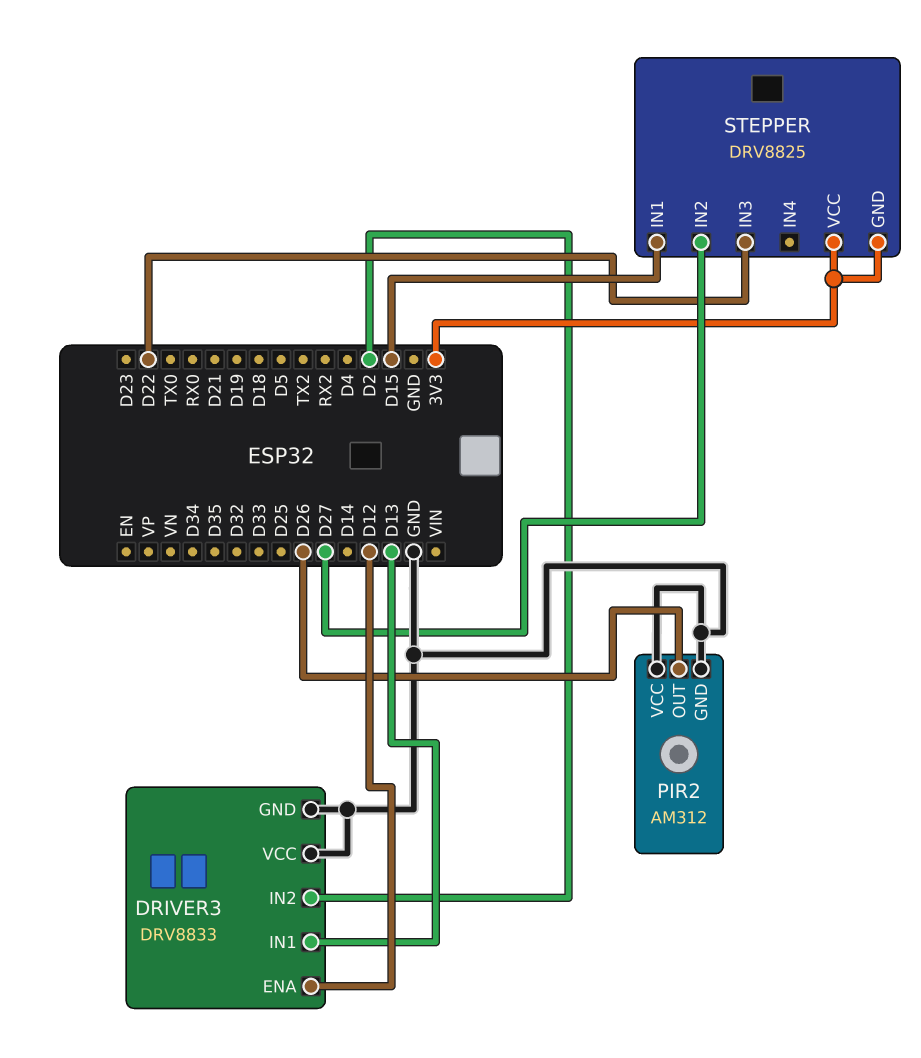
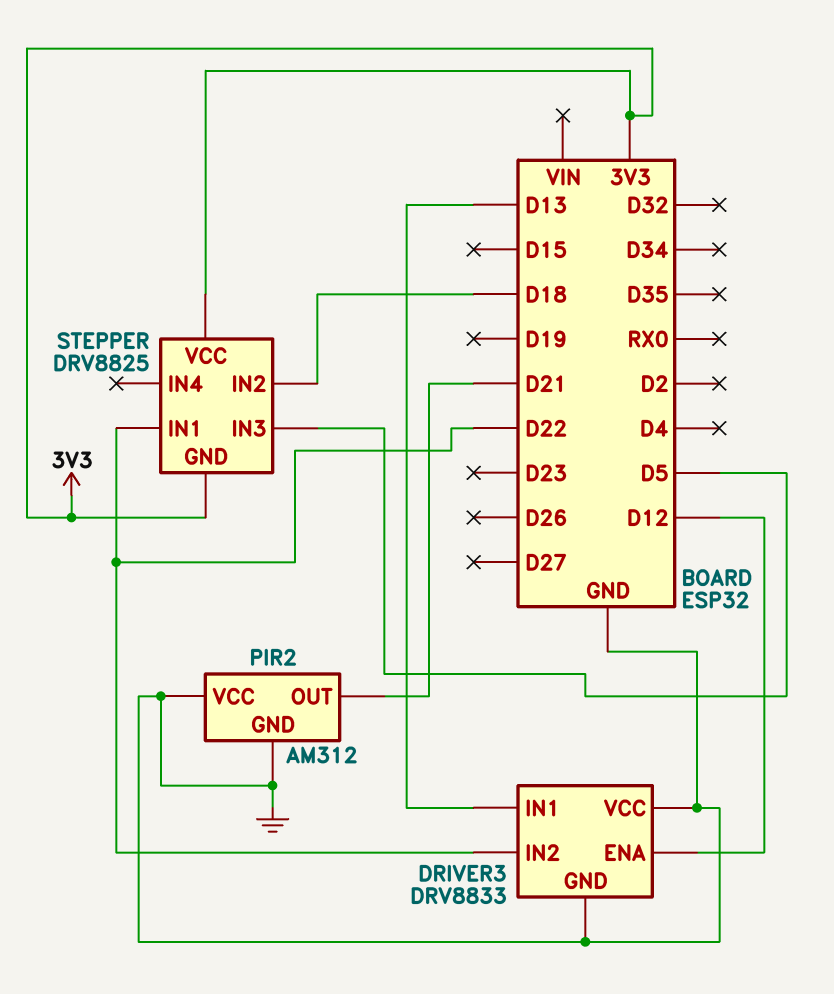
DRIVER3 pin IN2: D2 -> D22
PIR2 pin OUT: D26 -> D21
STEPPER pin IN1: D15 -> D22
STEPPER pin IN2: D27 -> D18
STEPPER pin IN3: D22 -> D5

